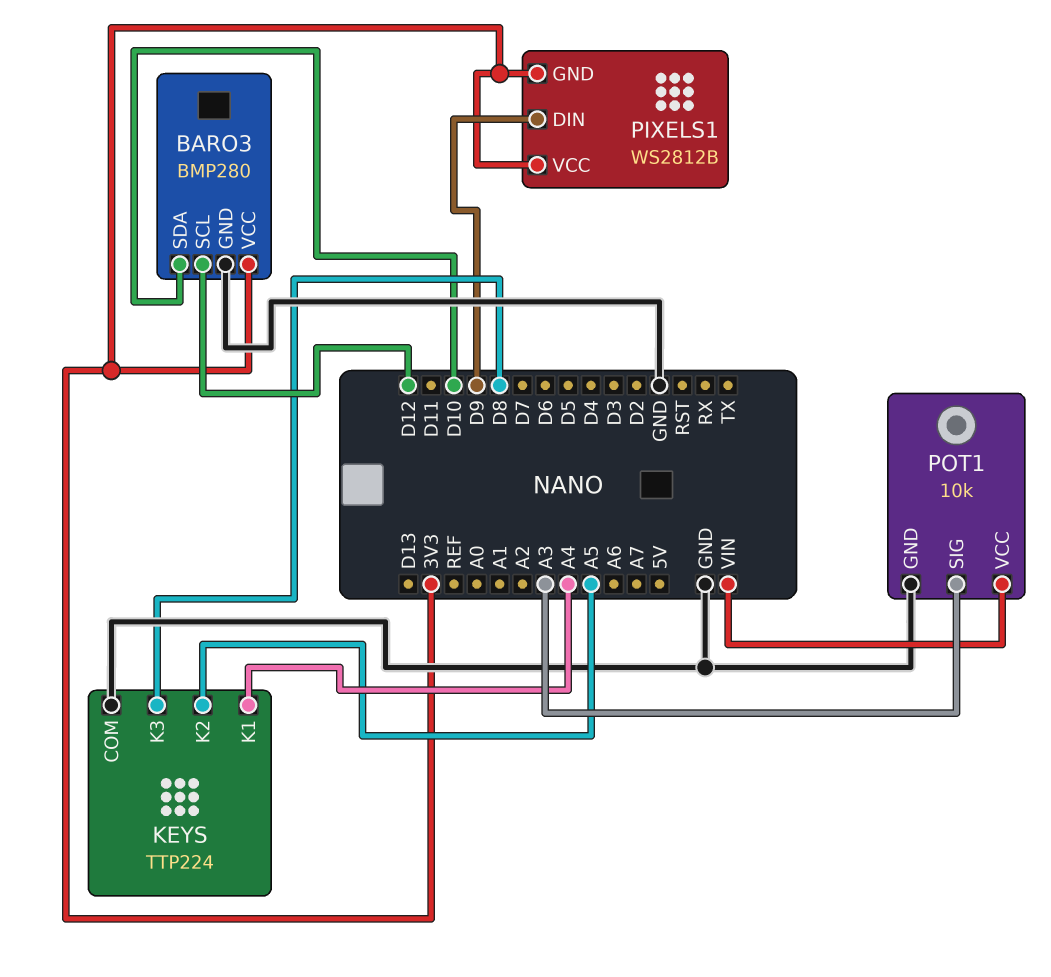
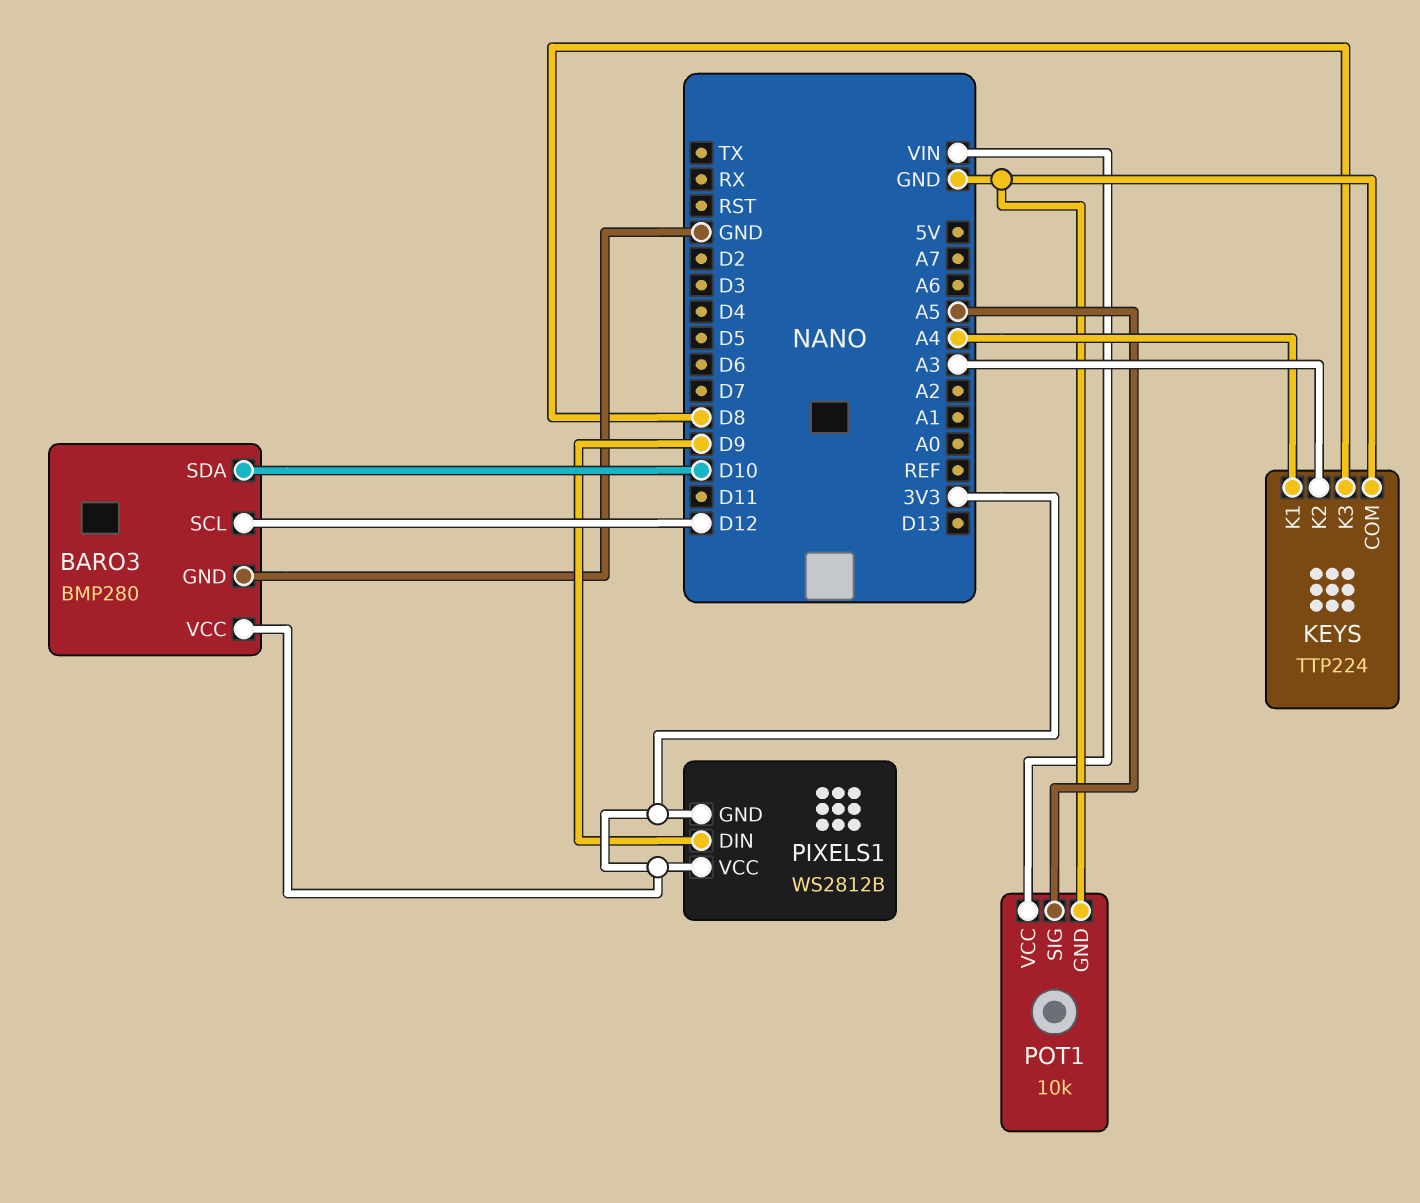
KEYS pin K2: A5 -> A3
POT1 pin SIG: A3 -> A5

